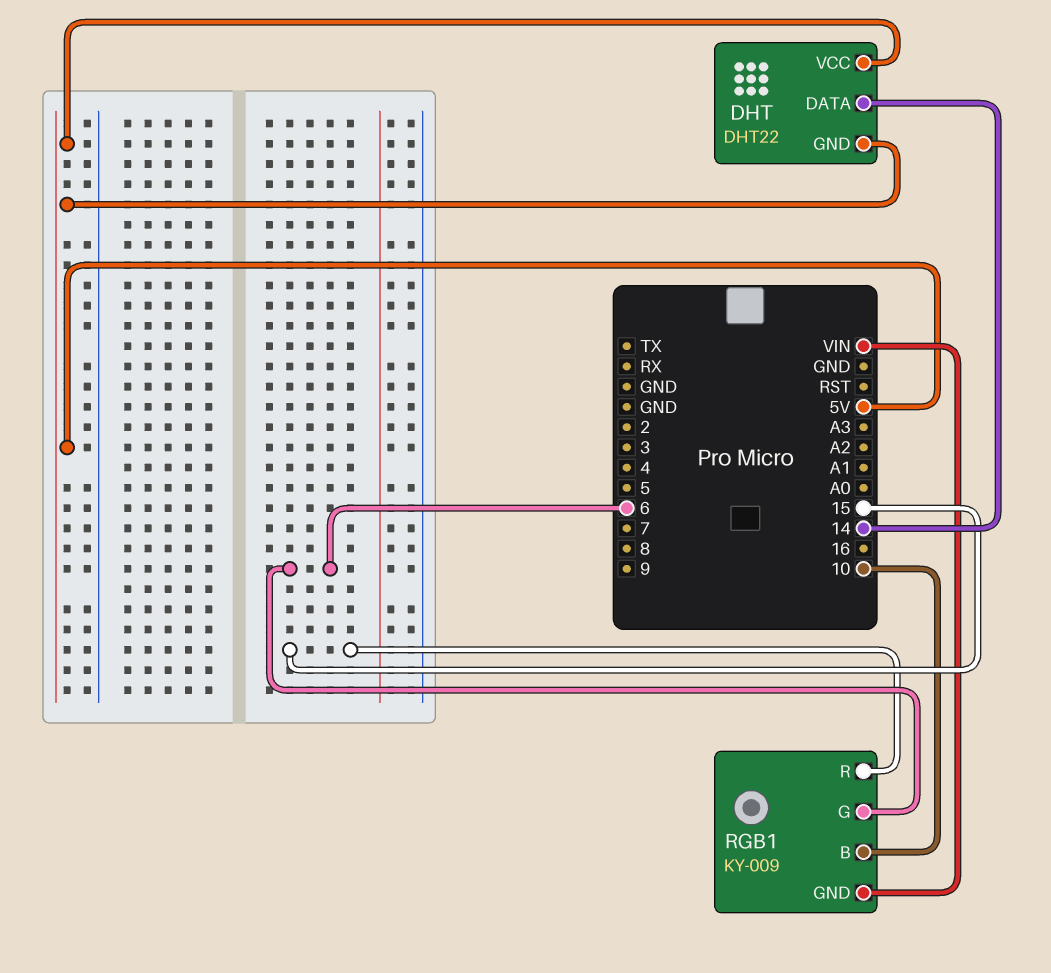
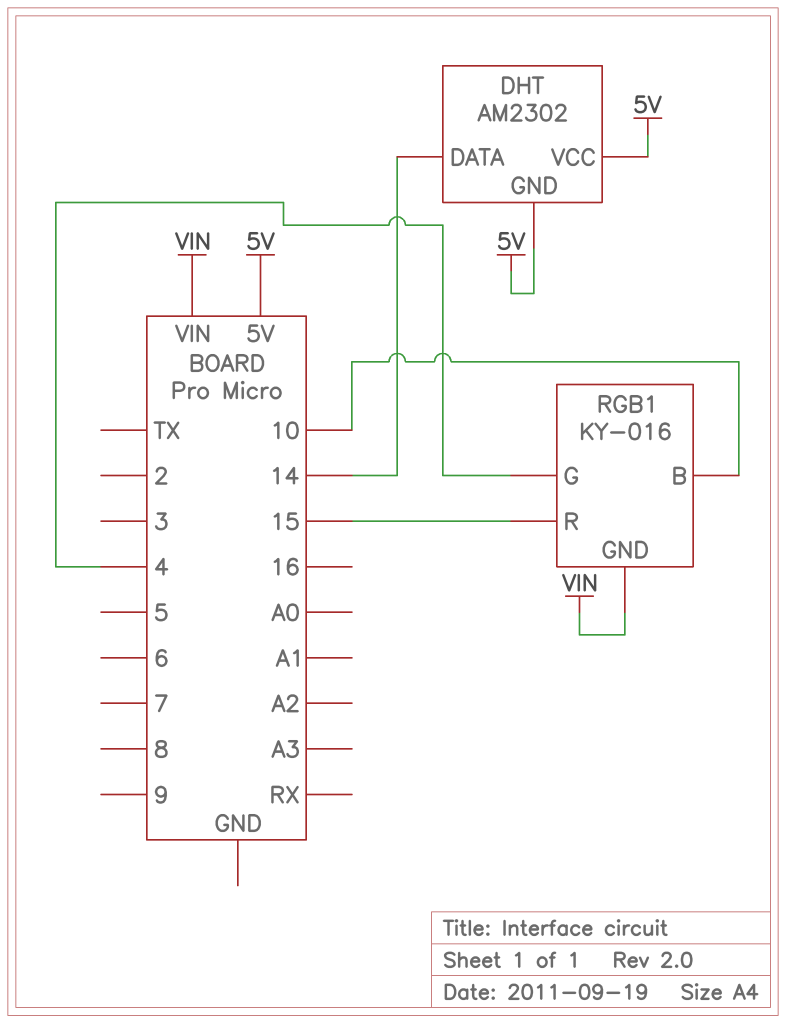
DHT: DHT22 -> AM2302
RGB1: KY-009 -> KY-016
RGB1 pin G: 6 -> 4

